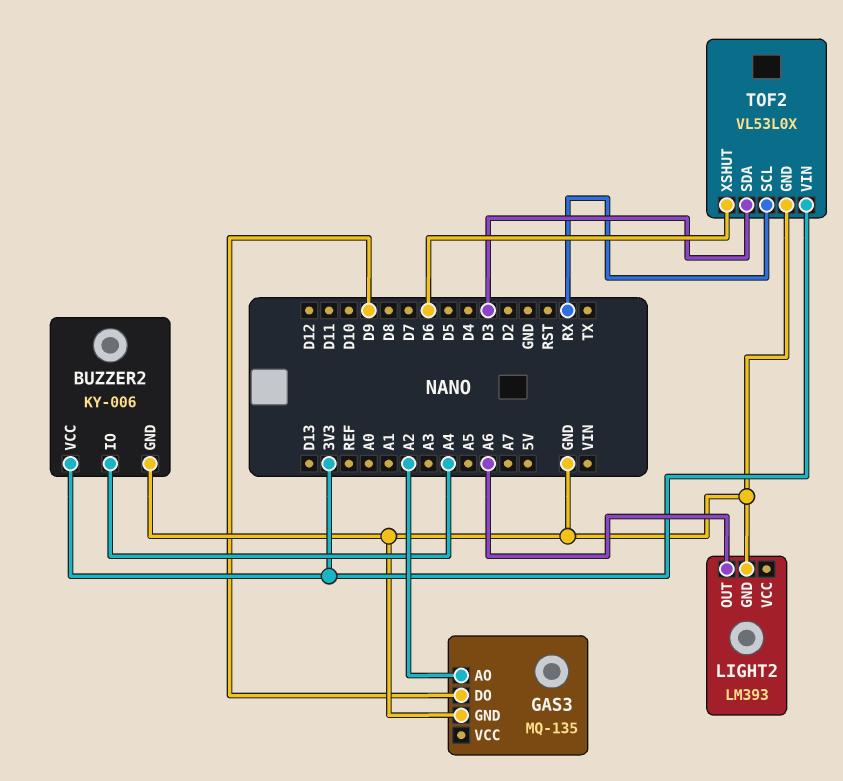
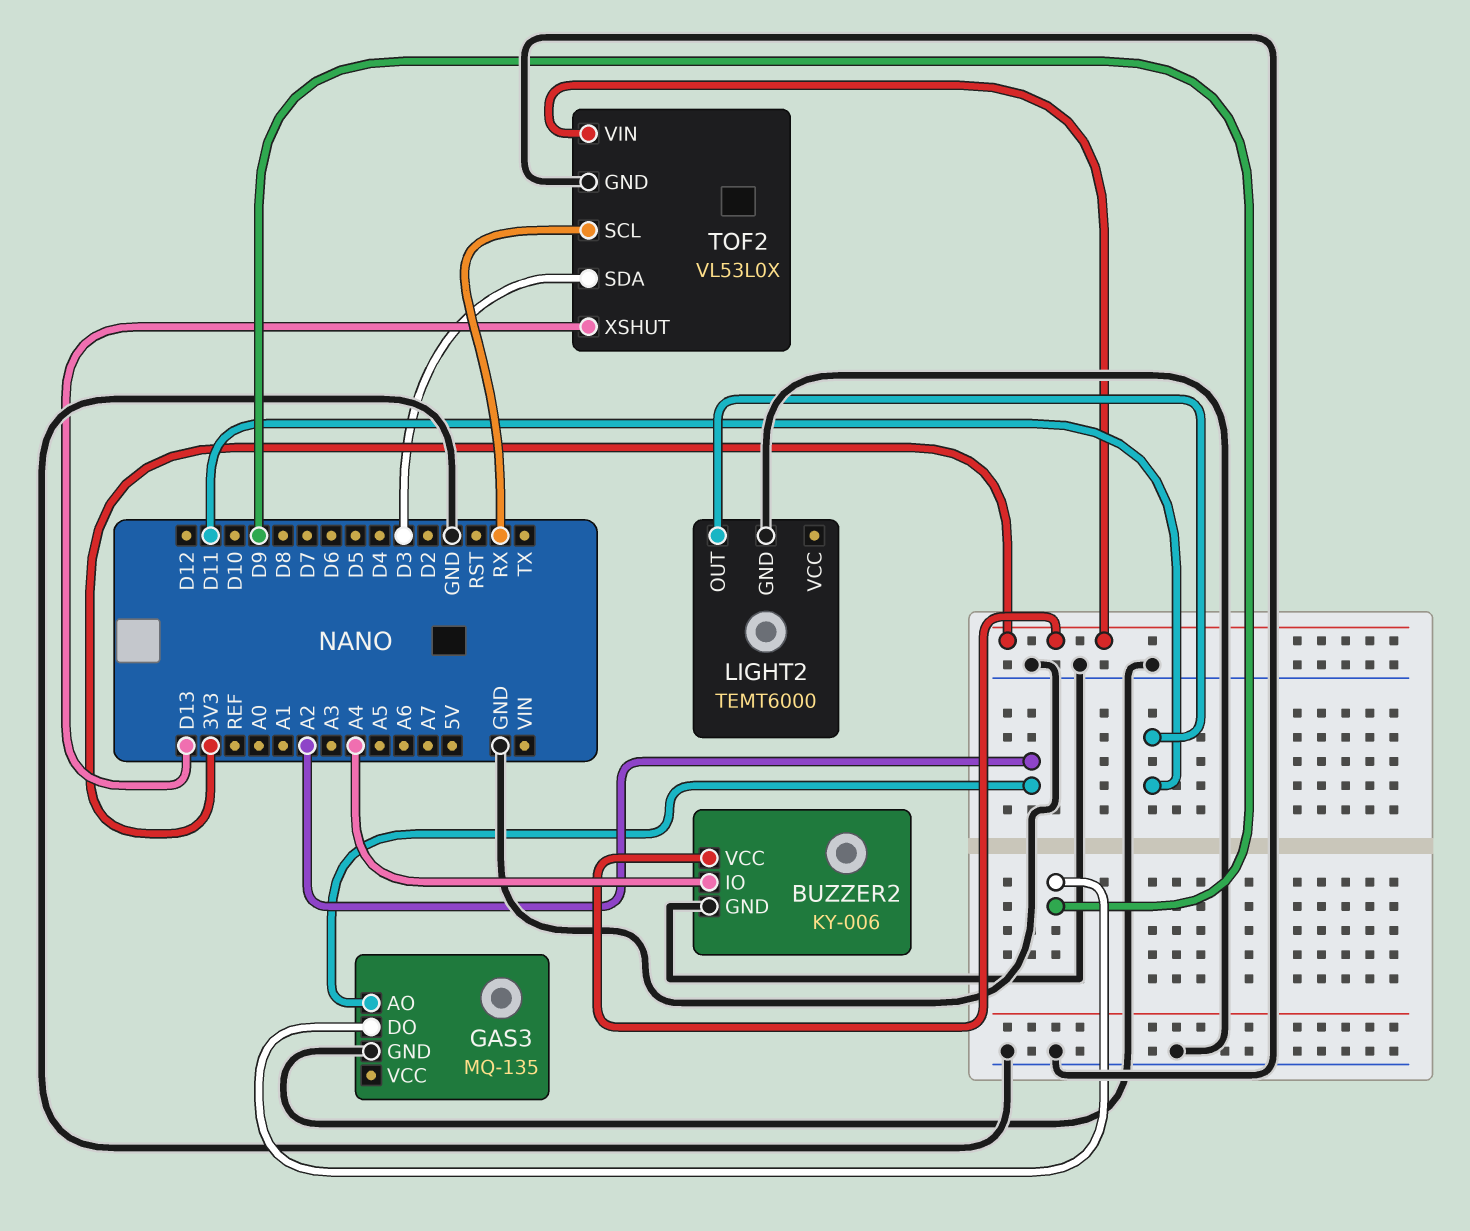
LIGHT2: LM393 -> TEMT6000
LIGHT2 pin OUT: A6 -> D11
TOF2 pin XSHUT: D6 -> D13

